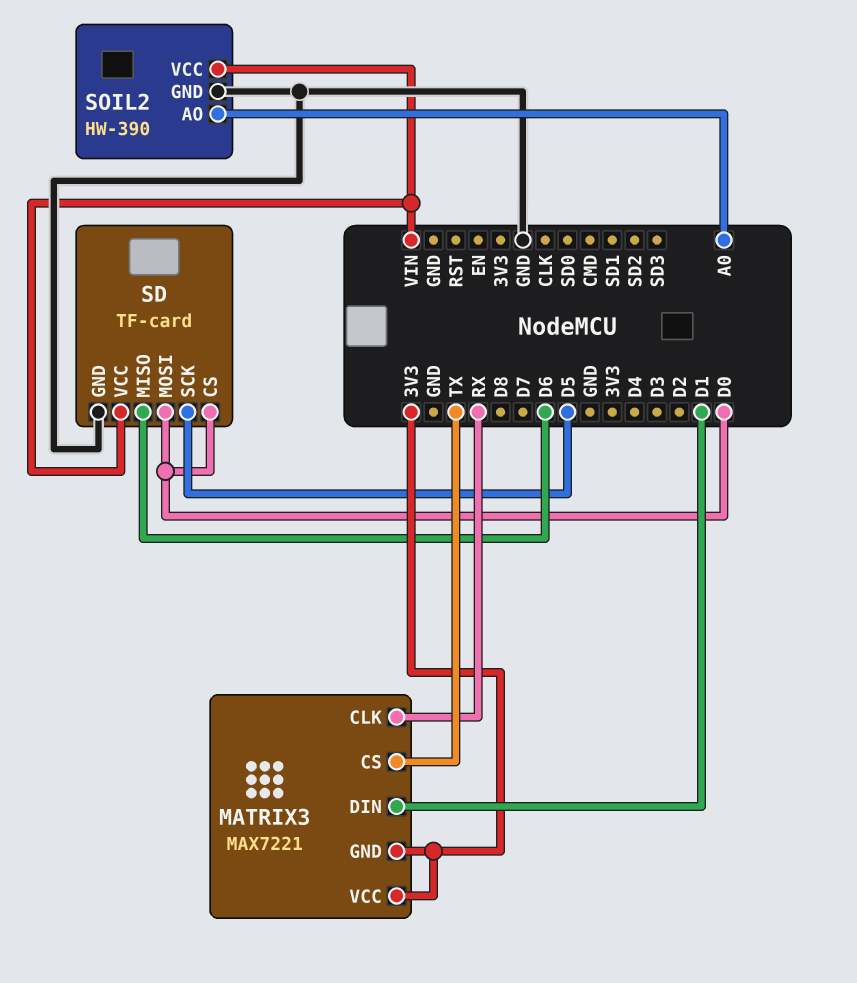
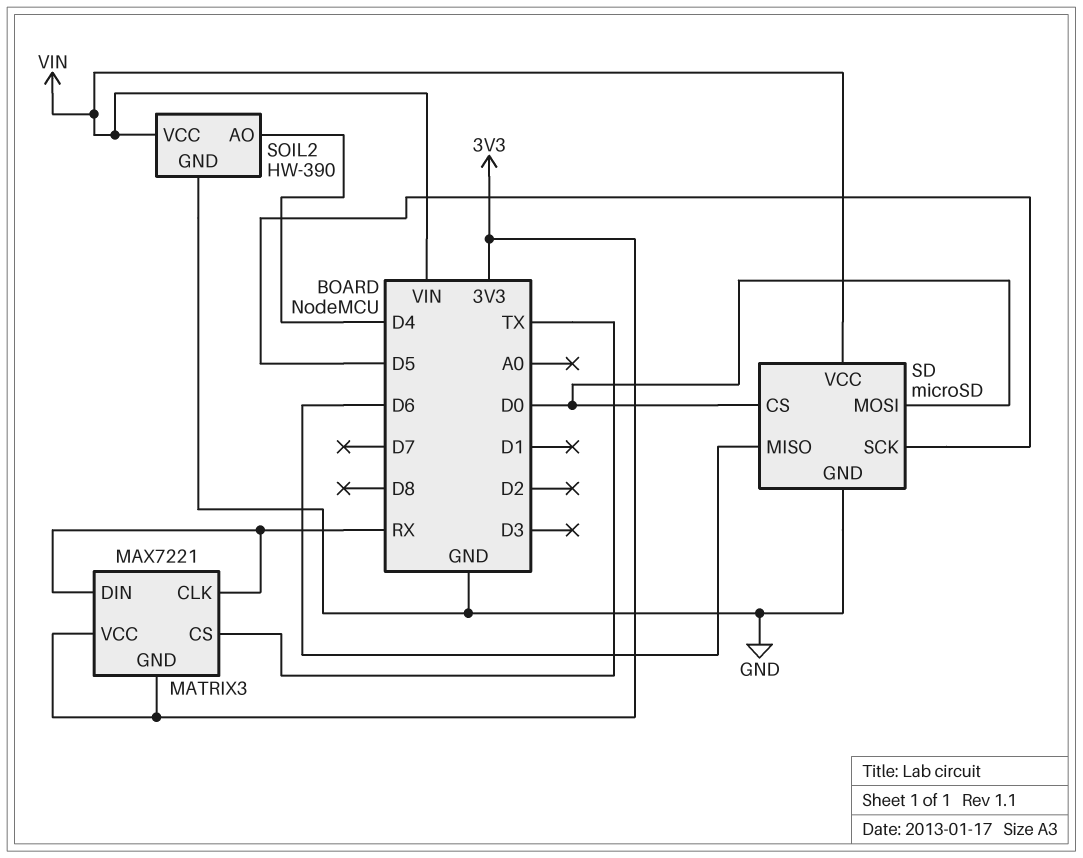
MATRIX3 pin DIN: D1 -> RX
SD: TF-card -> microSD
SOIL2 pin AO: A0 -> D4

